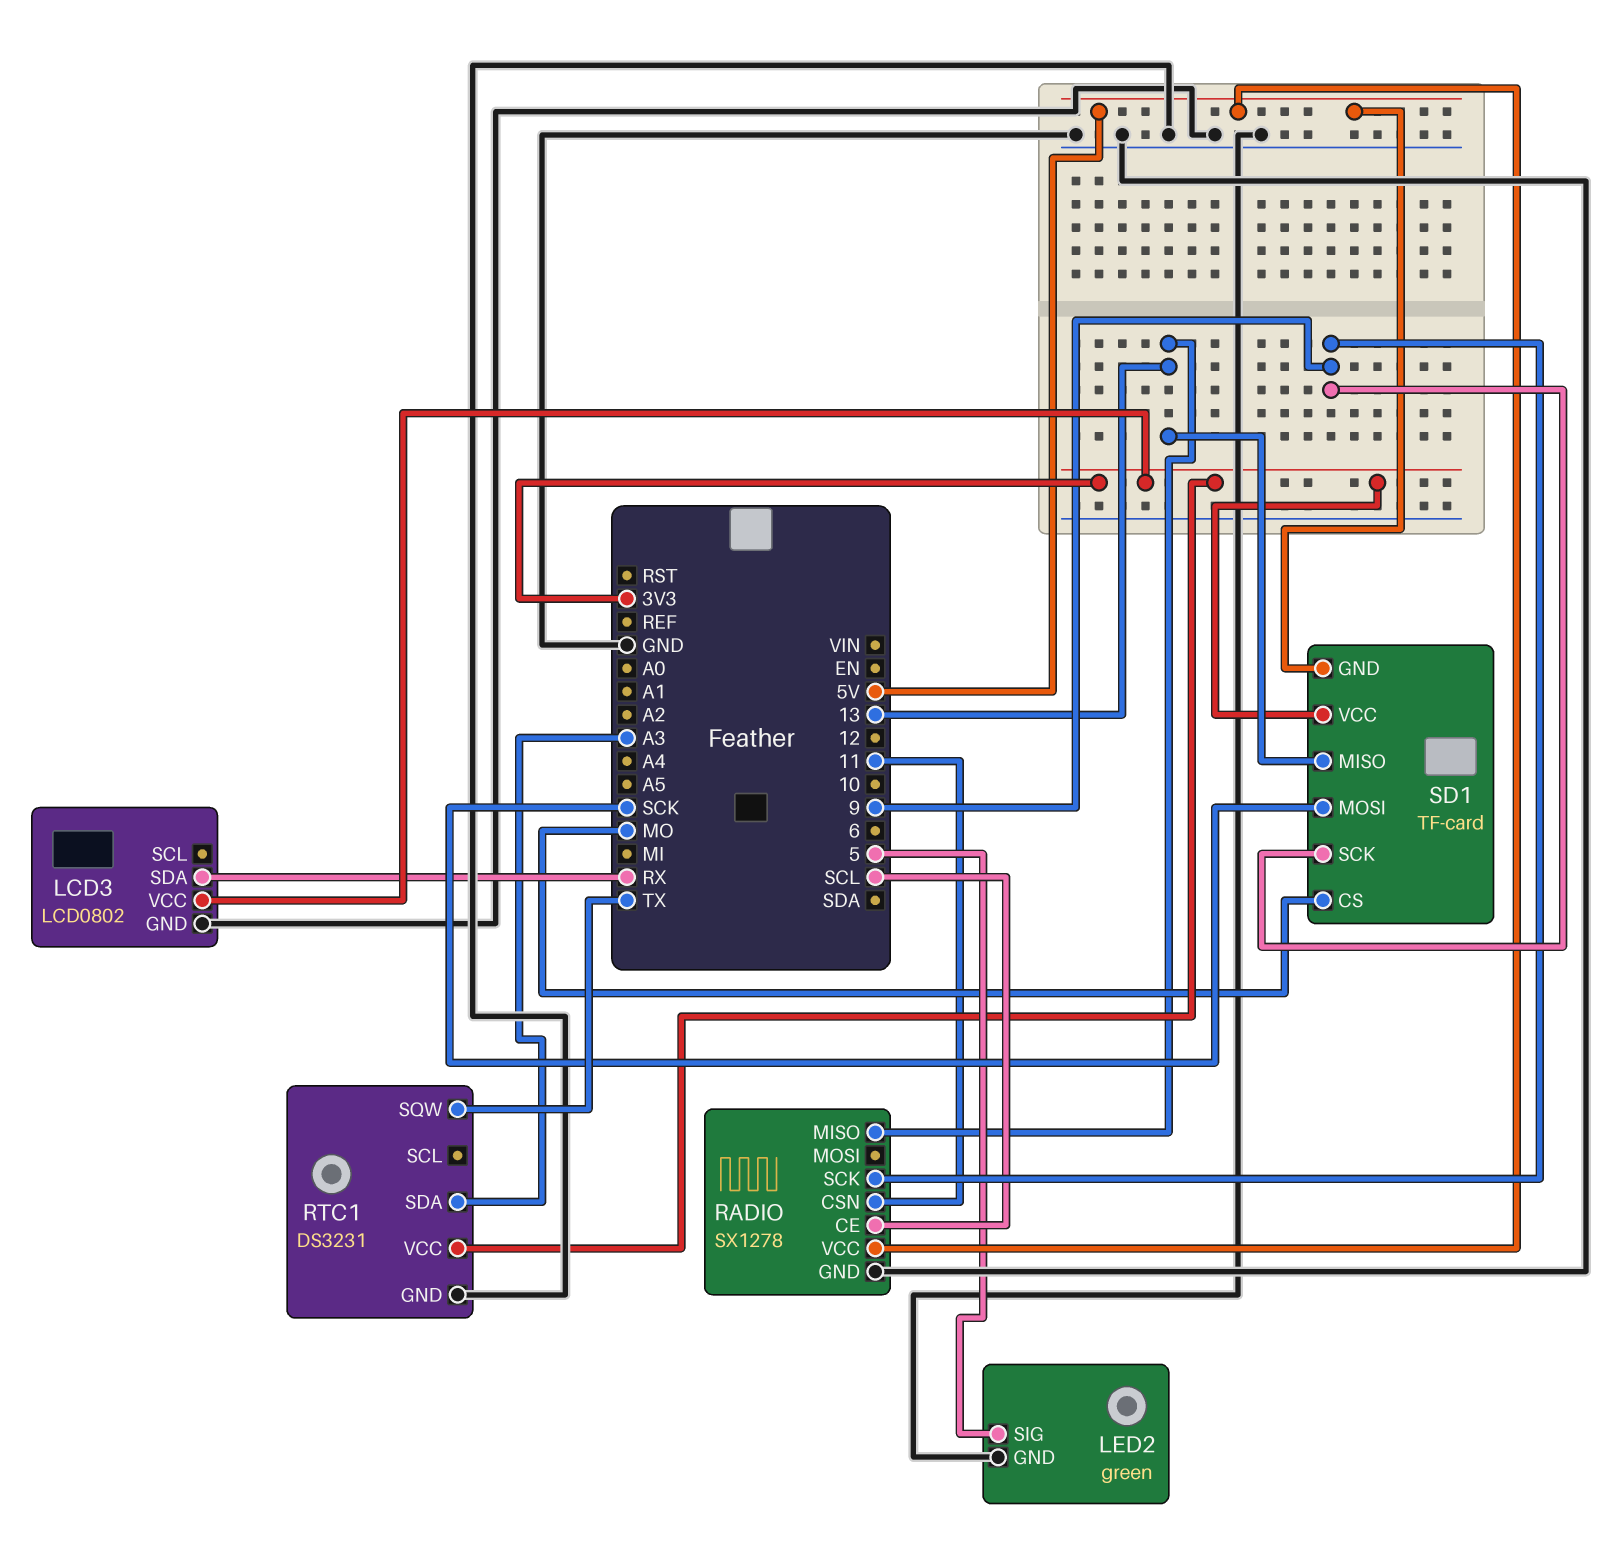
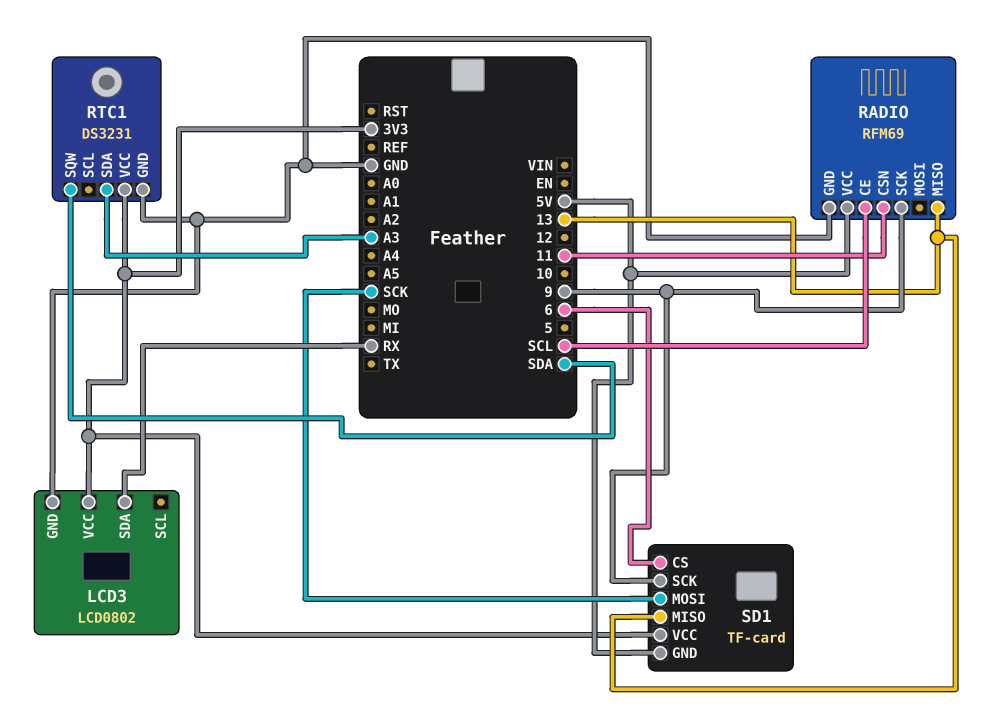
LED2: green -> none
LED2 pin GND: GND -> none
LED2 pin SIG: 5 -> none
RADIO: SX1278 -> RFM69
RTC1 pin SQW: TX -> SDA
SD1 pin CS: MO -> 6

